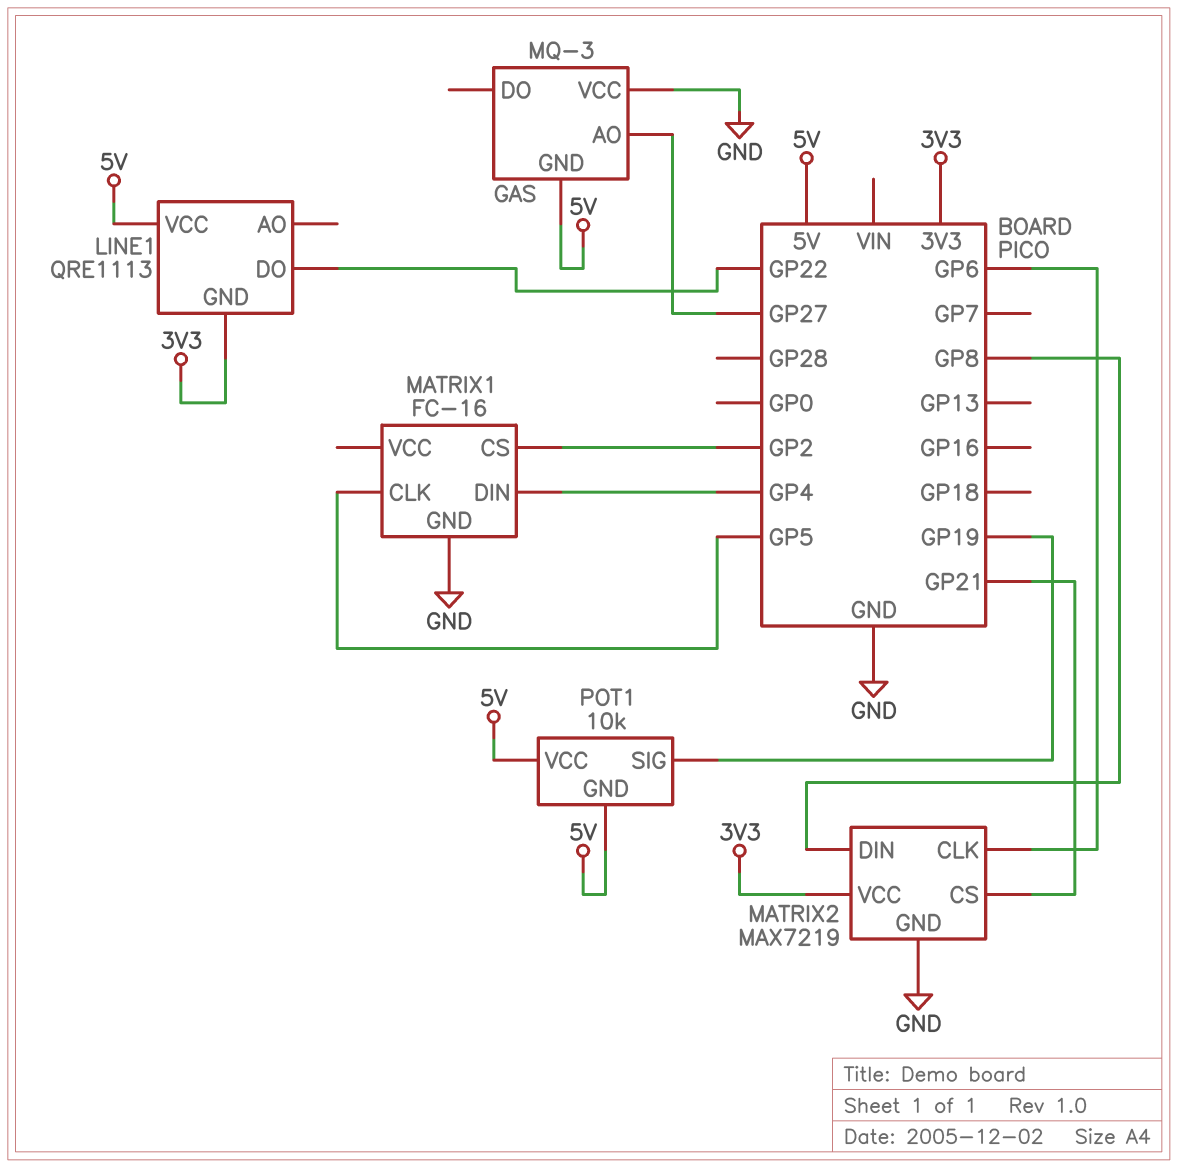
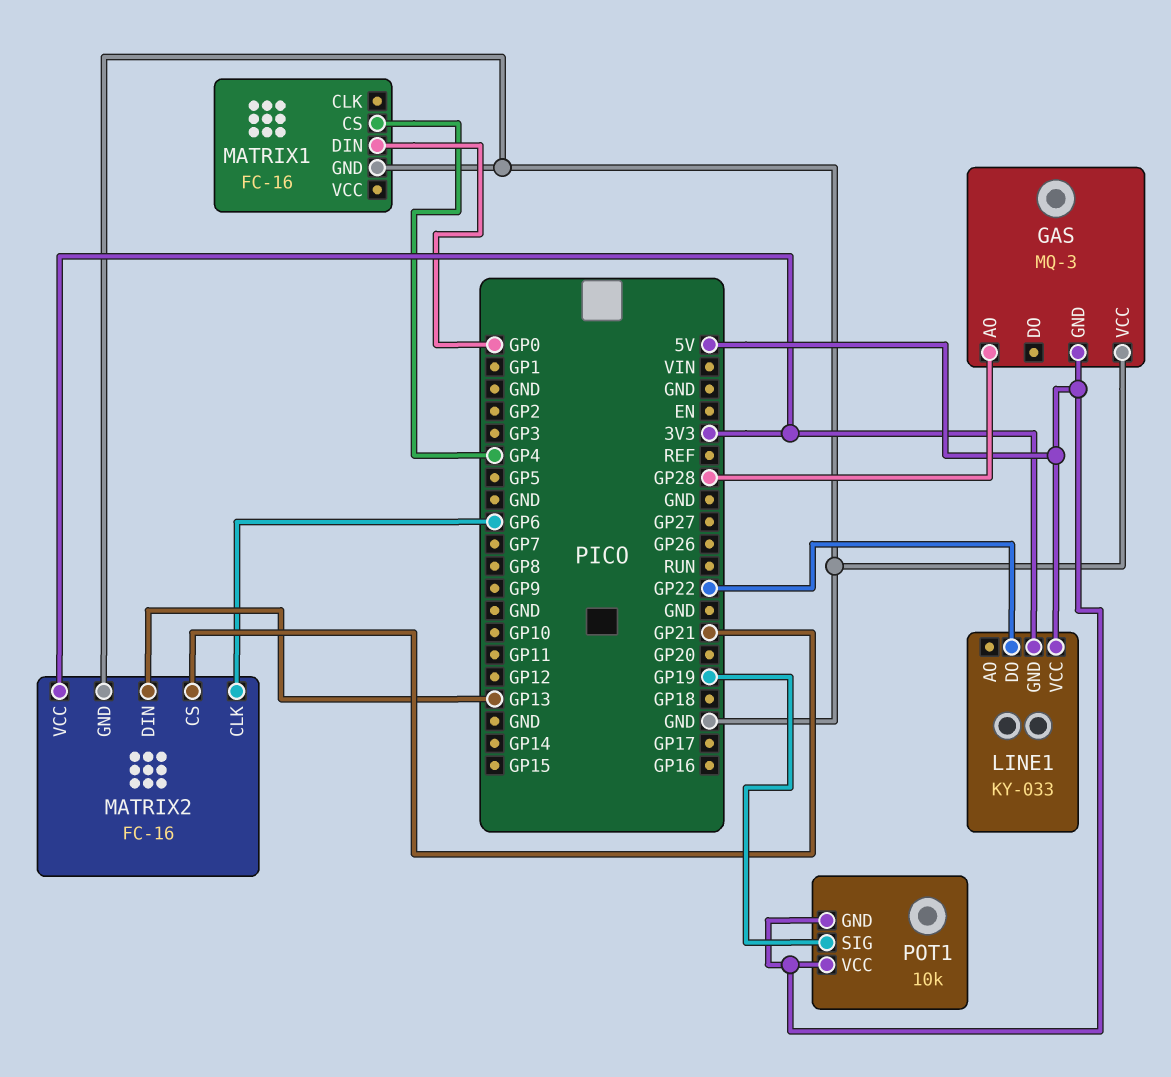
GAS pin AO: GP27 -> GP28
LINE1: QRE1113 -> KY-033
MATRIX1 pin CLK: GP5 -> none
MATRIX1 pin CS: GP2 -> GP4
MATRIX1 pin DIN: GP4 -> GP0
MATRIX2: MAX7219 -> FC-16
MATRIX2 pin DIN: GP8 -> GP13

